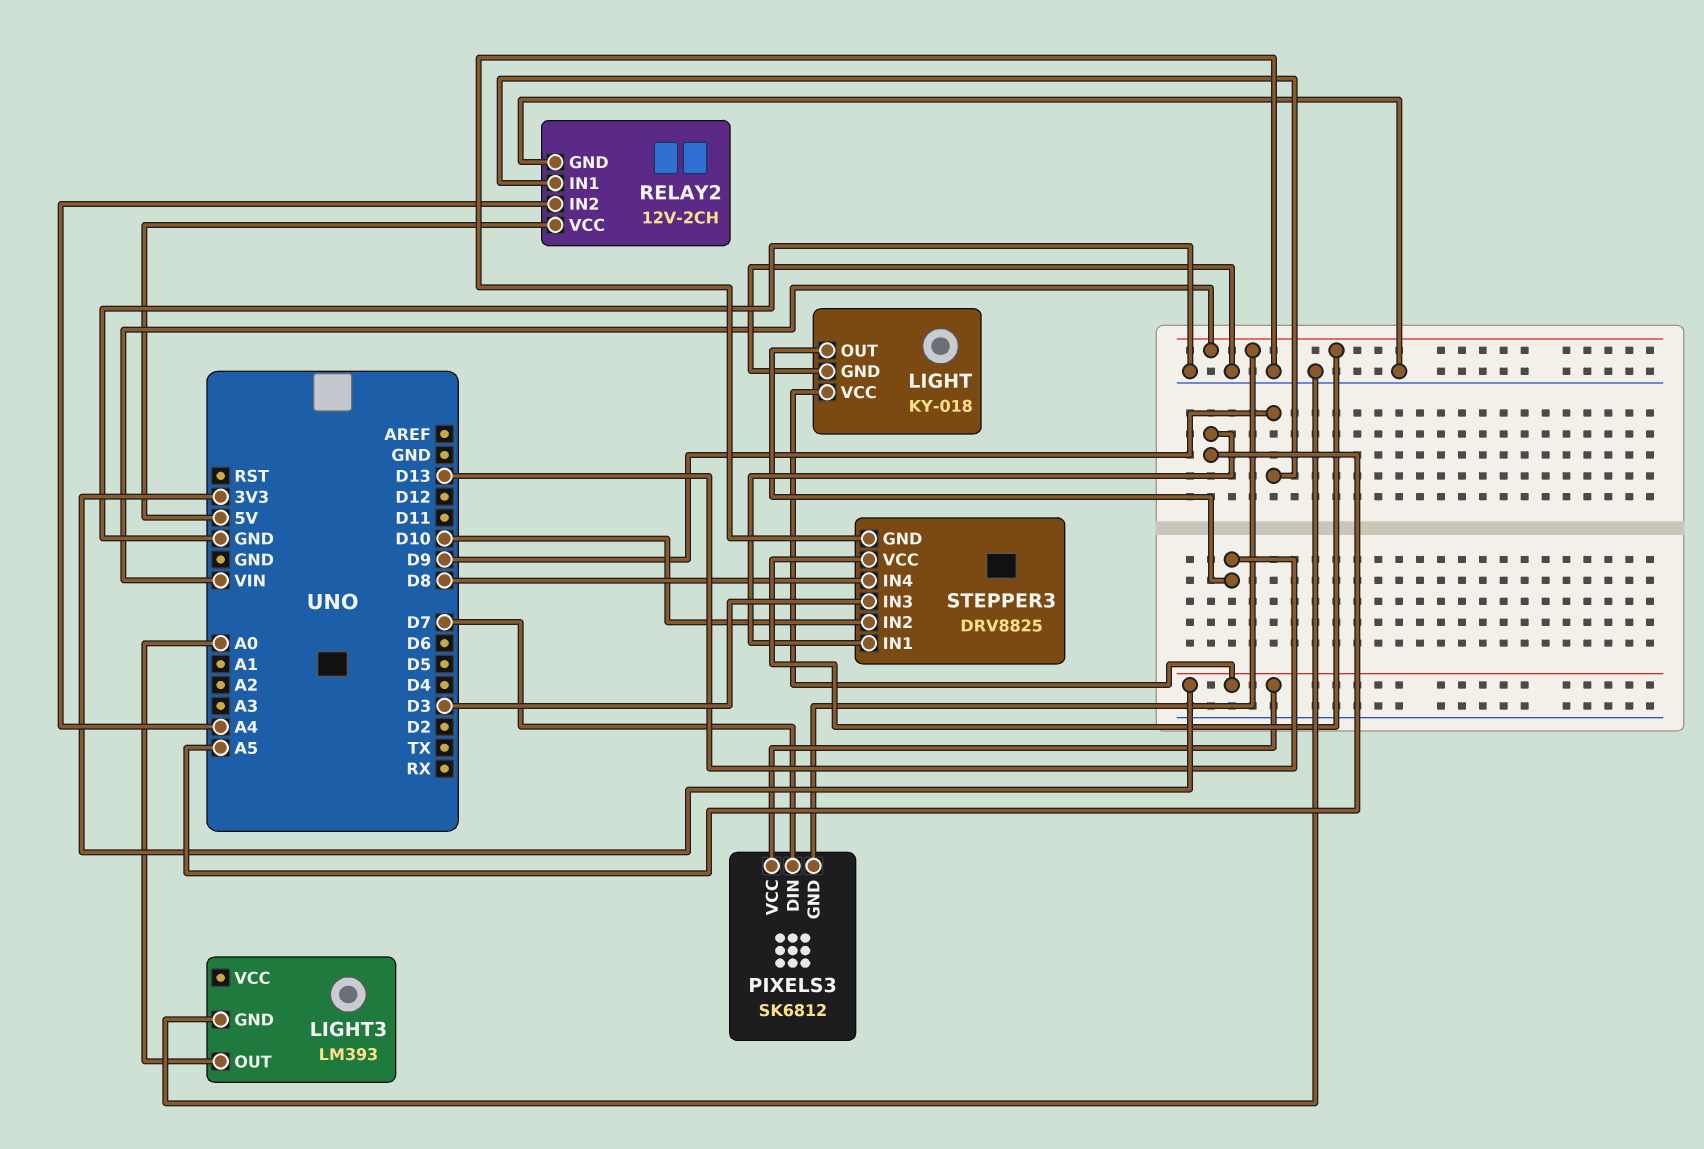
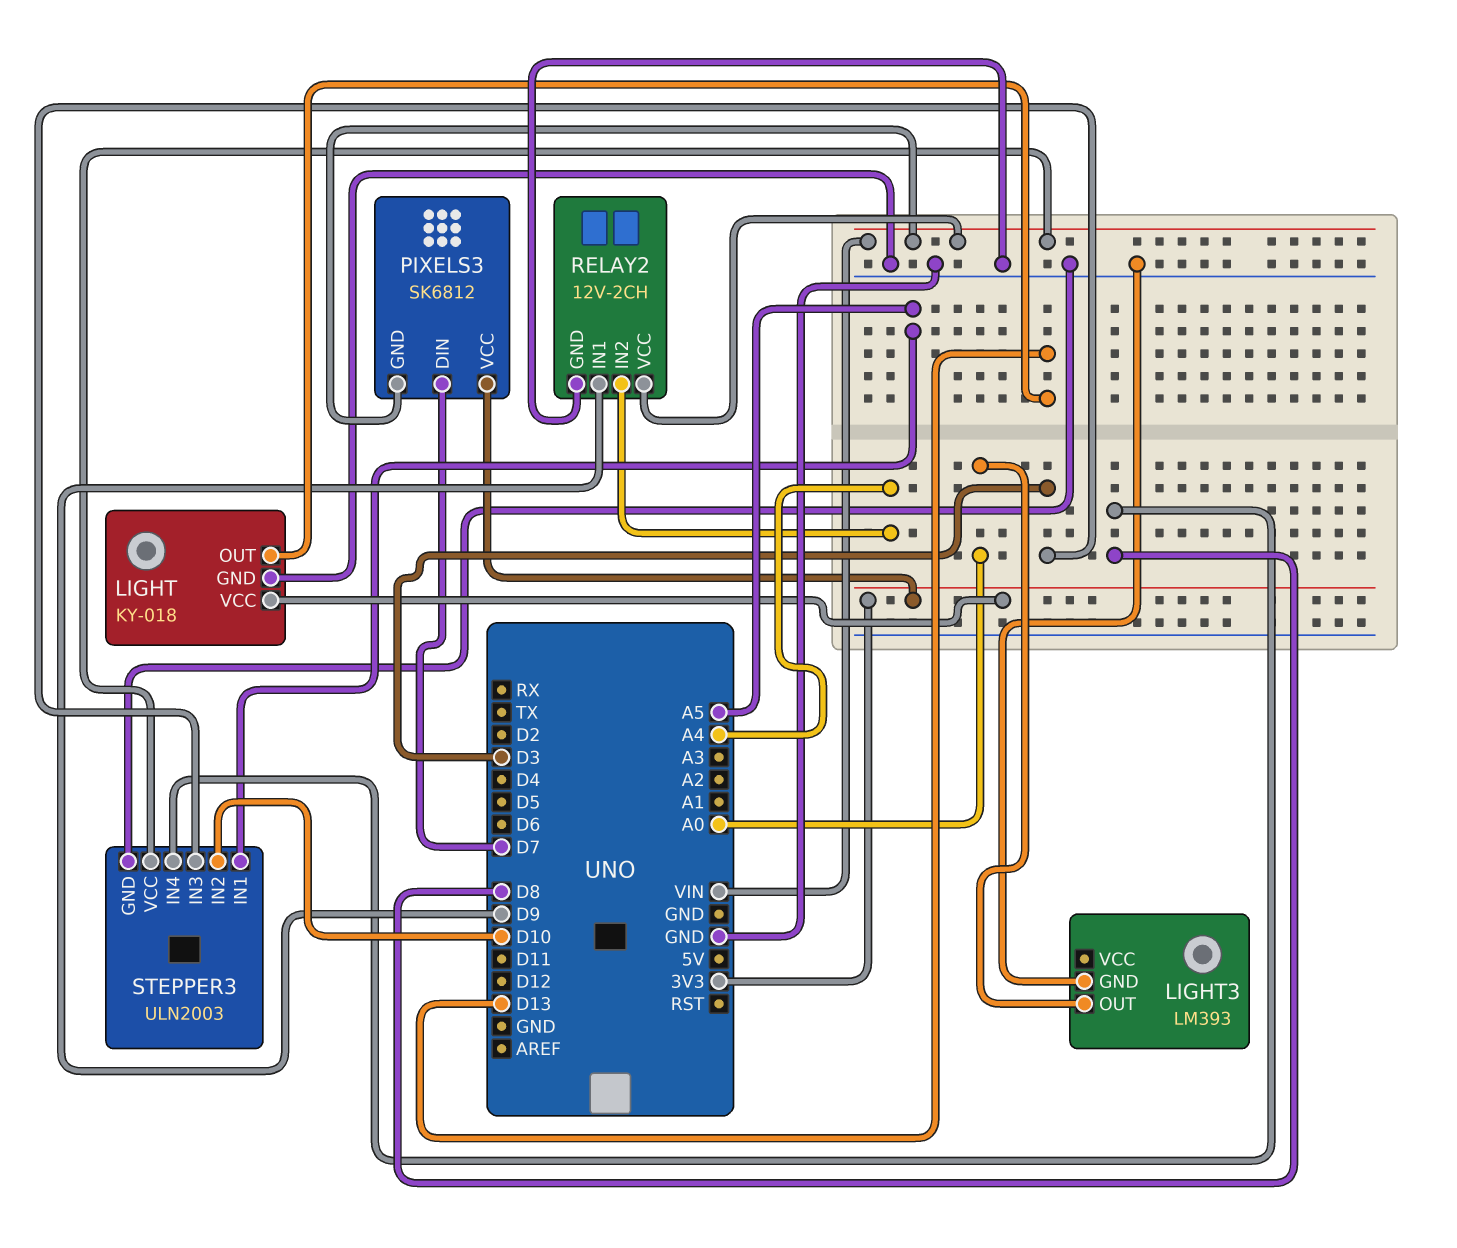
RELAY2 pin VCC: 5V -> VIN
STEPPER3: DRV8825 -> ULN2003

